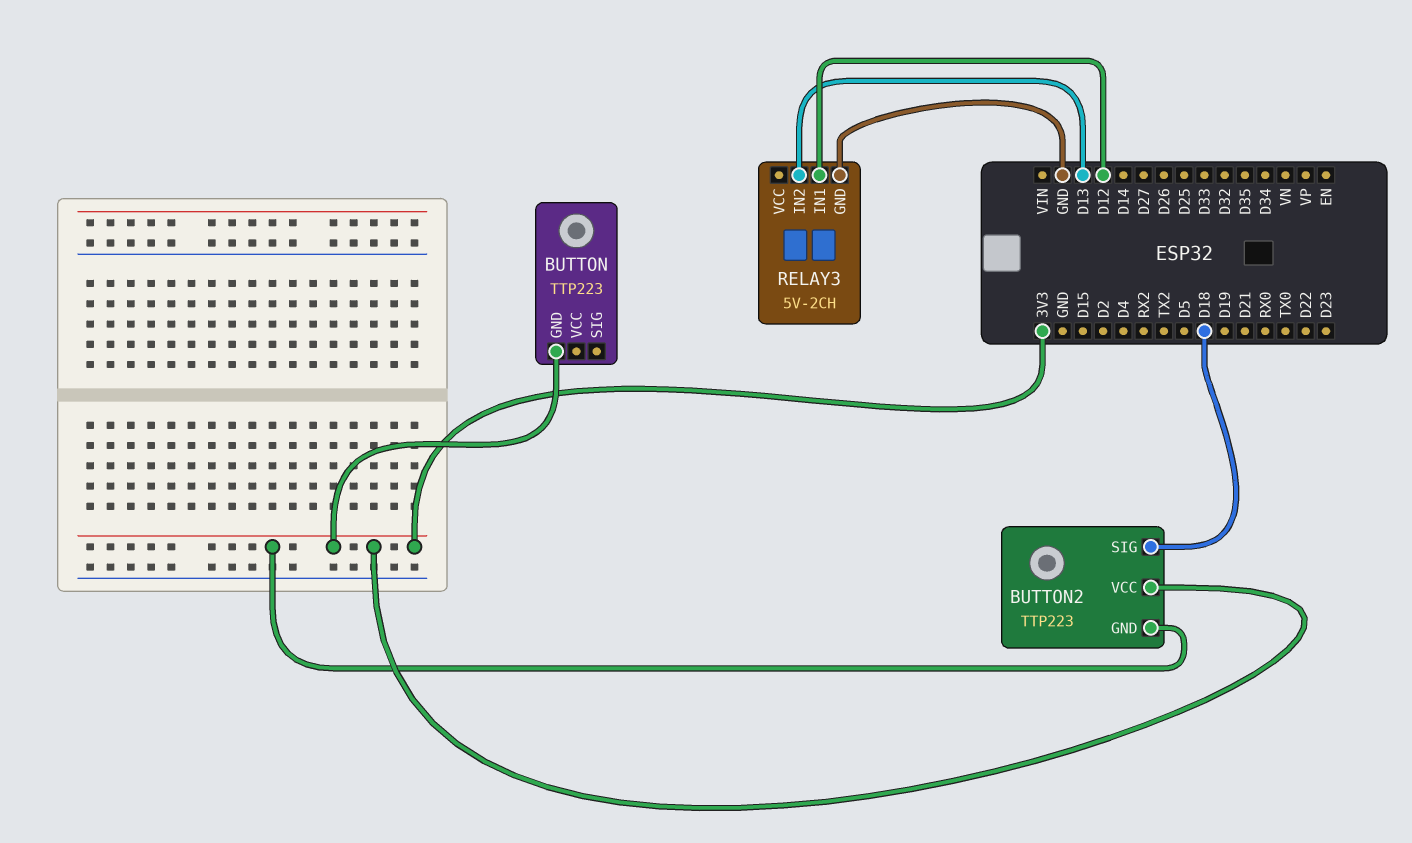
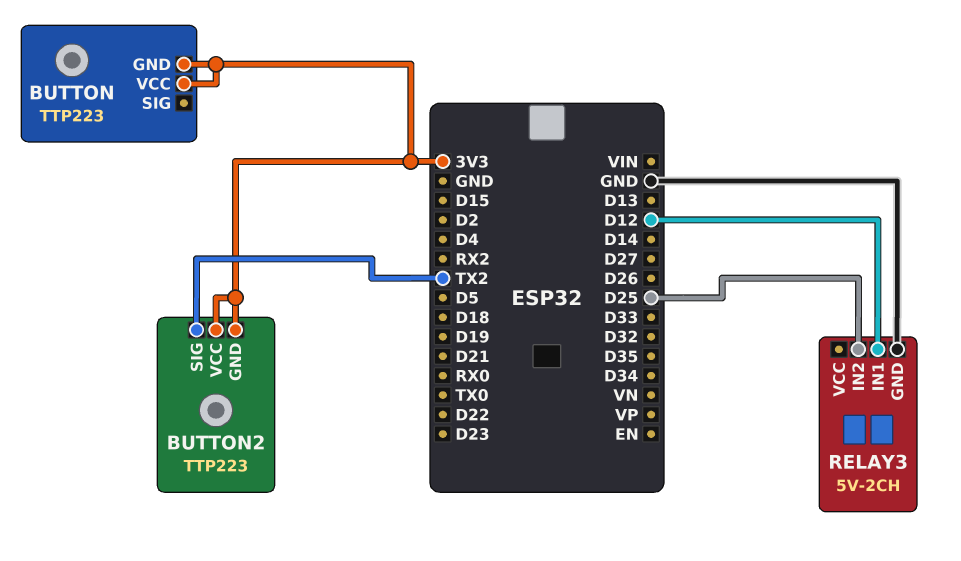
BUTTON pin VCC: none -> 3V3
BUTTON2 pin SIG: D18 -> TX2
RELAY3 pin IN2: D13 -> D25

